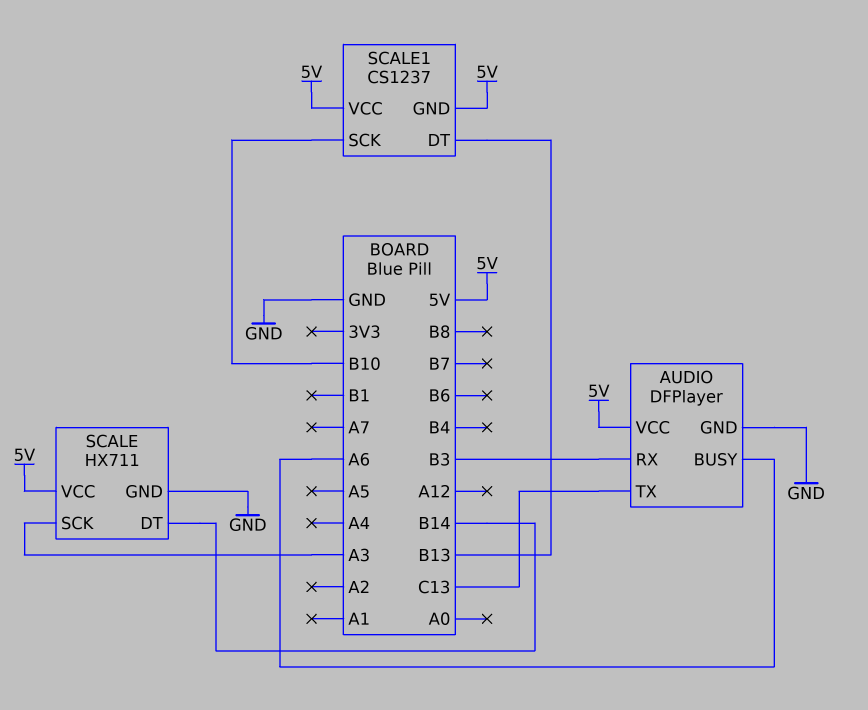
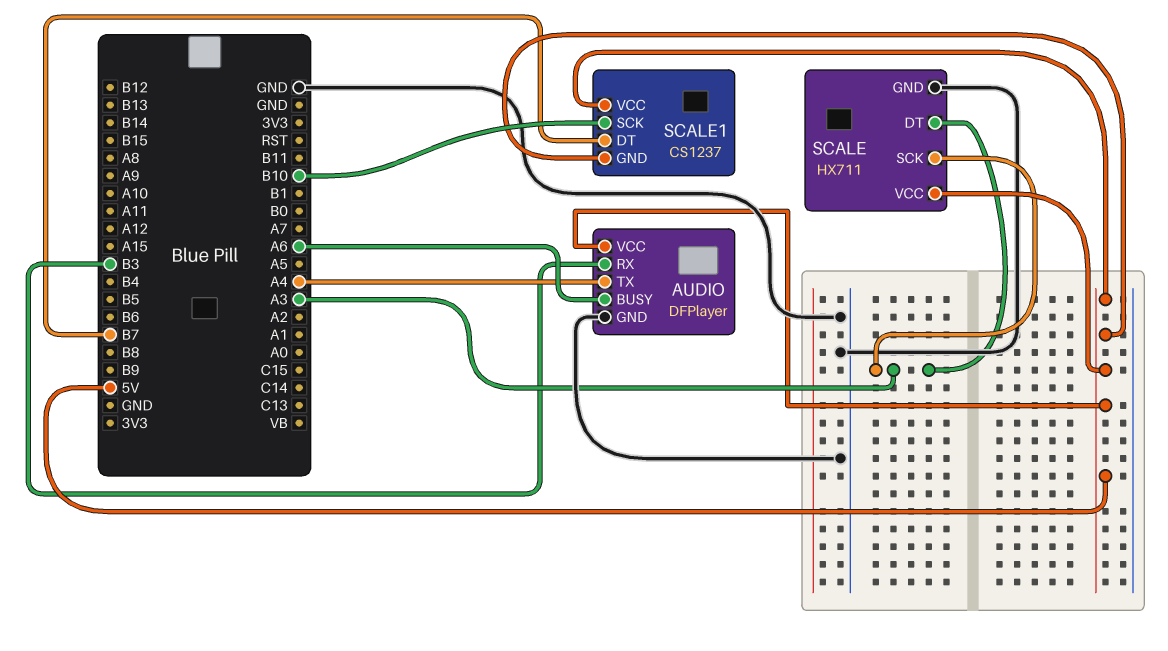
AUDIO pin TX: C13 -> A4
SCALE pin DT: B14 -> A3
SCALE1 pin DT: B13 -> B7

